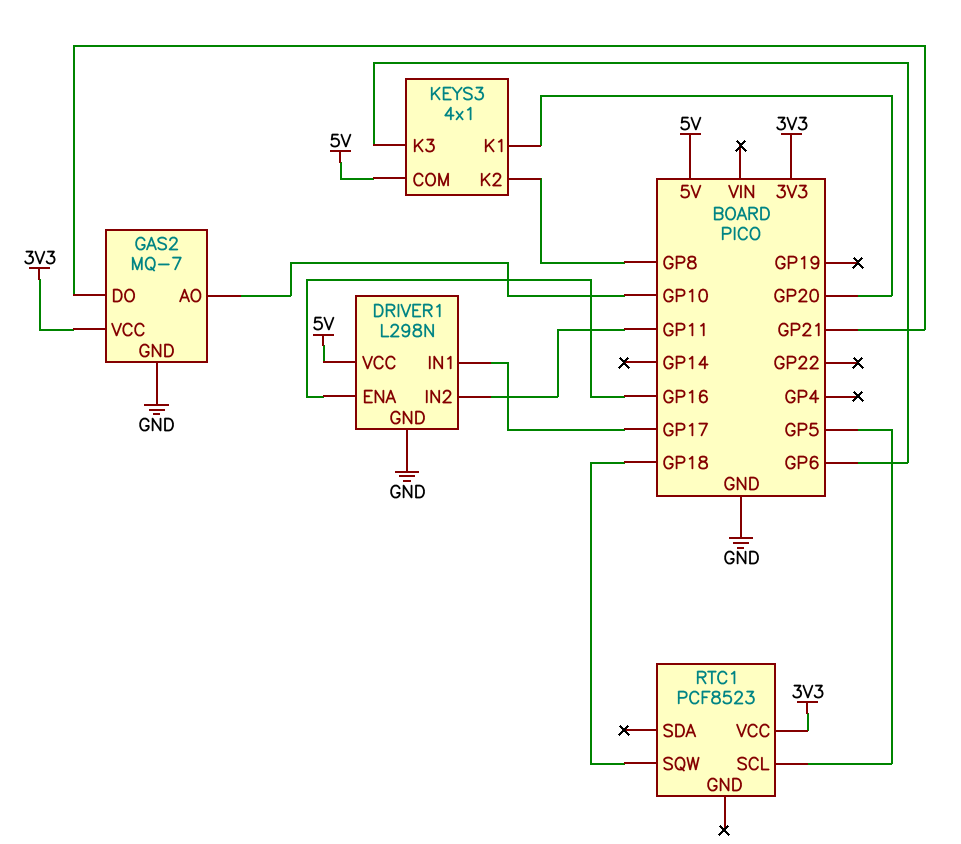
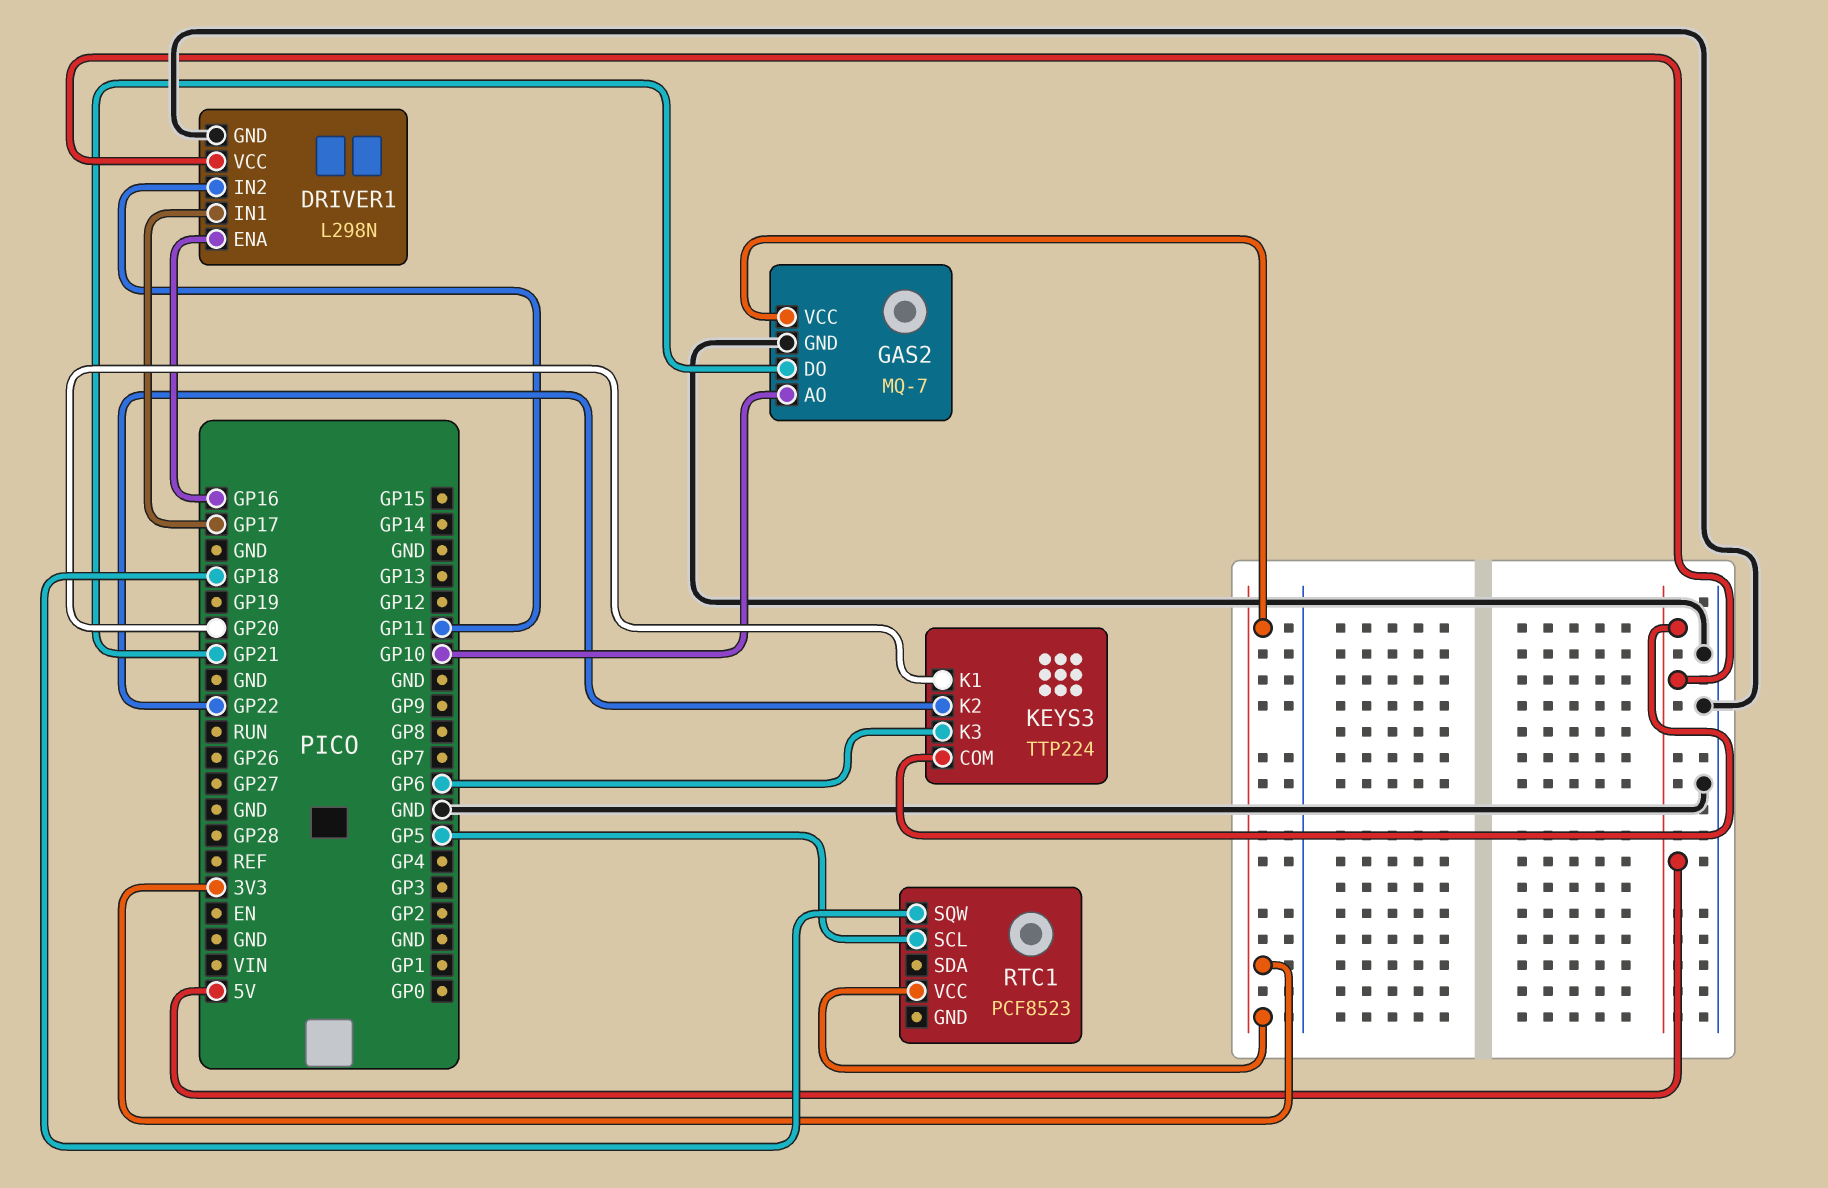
KEYS3: 4x1 -> TTP224
KEYS3 pin K2: GP8 -> GP22

